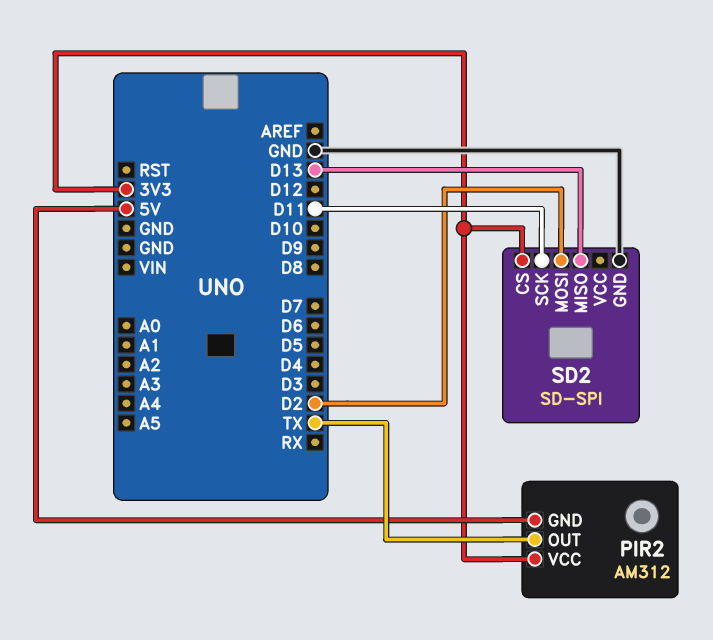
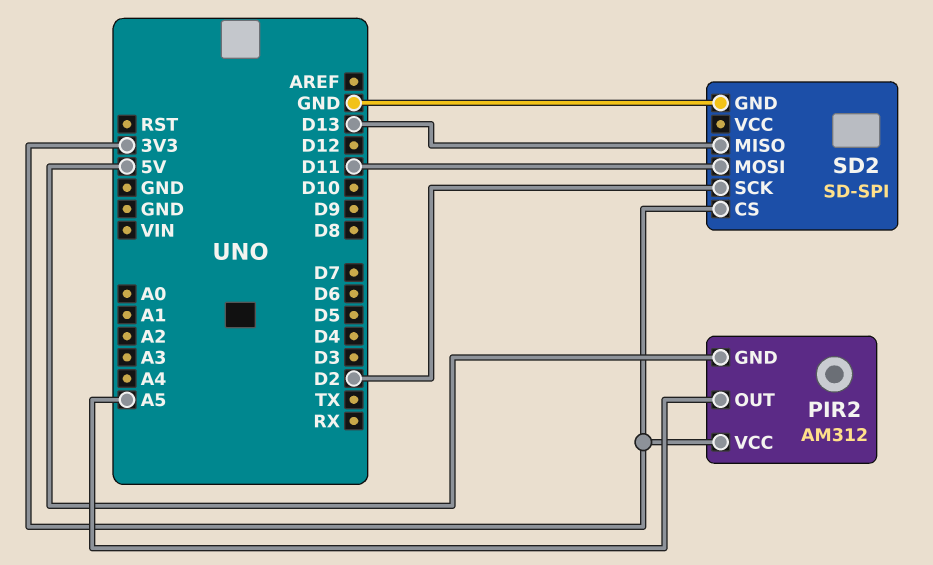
PIR2 pin OUT: TX -> A5
SD2 pin MOSI: D2 -> D11
SD2 pin SCK: D11 -> D2

